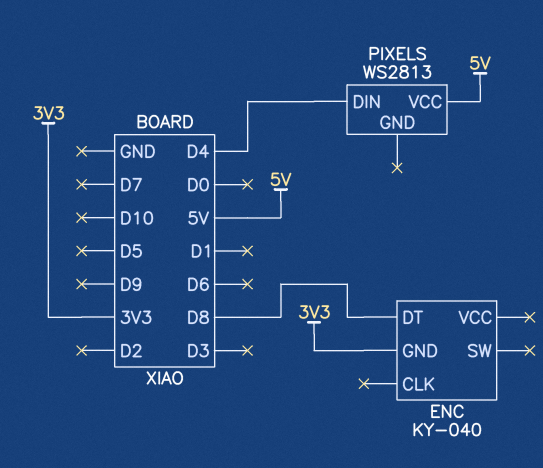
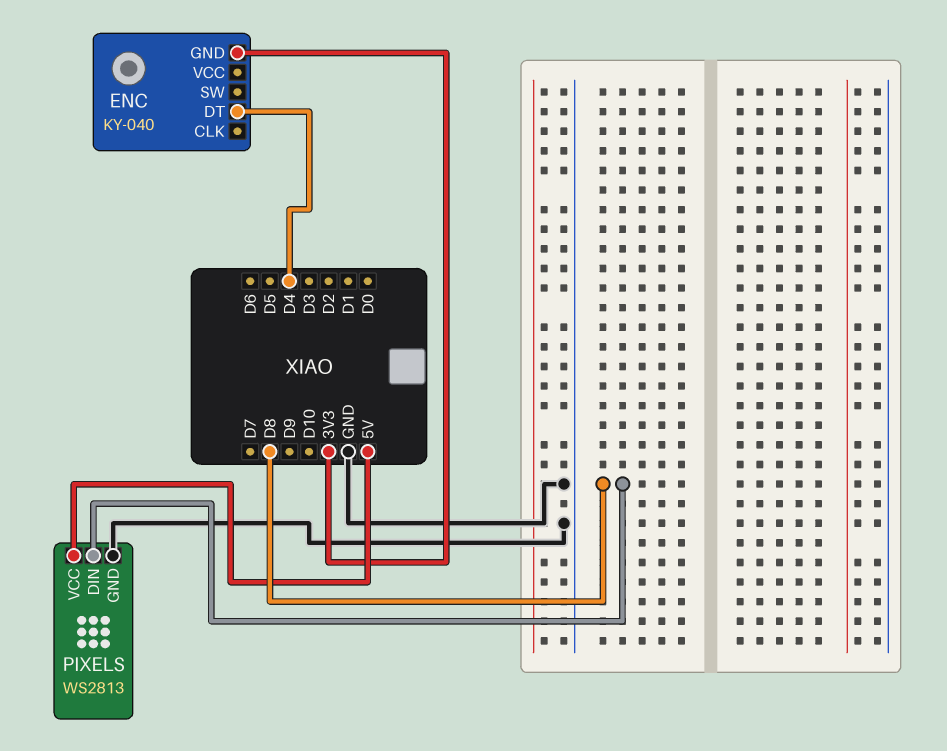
ENC pin DT: D8 -> D4
PIXELS pin DIN: D4 -> D8
PIXELS pin GND: none -> GND

